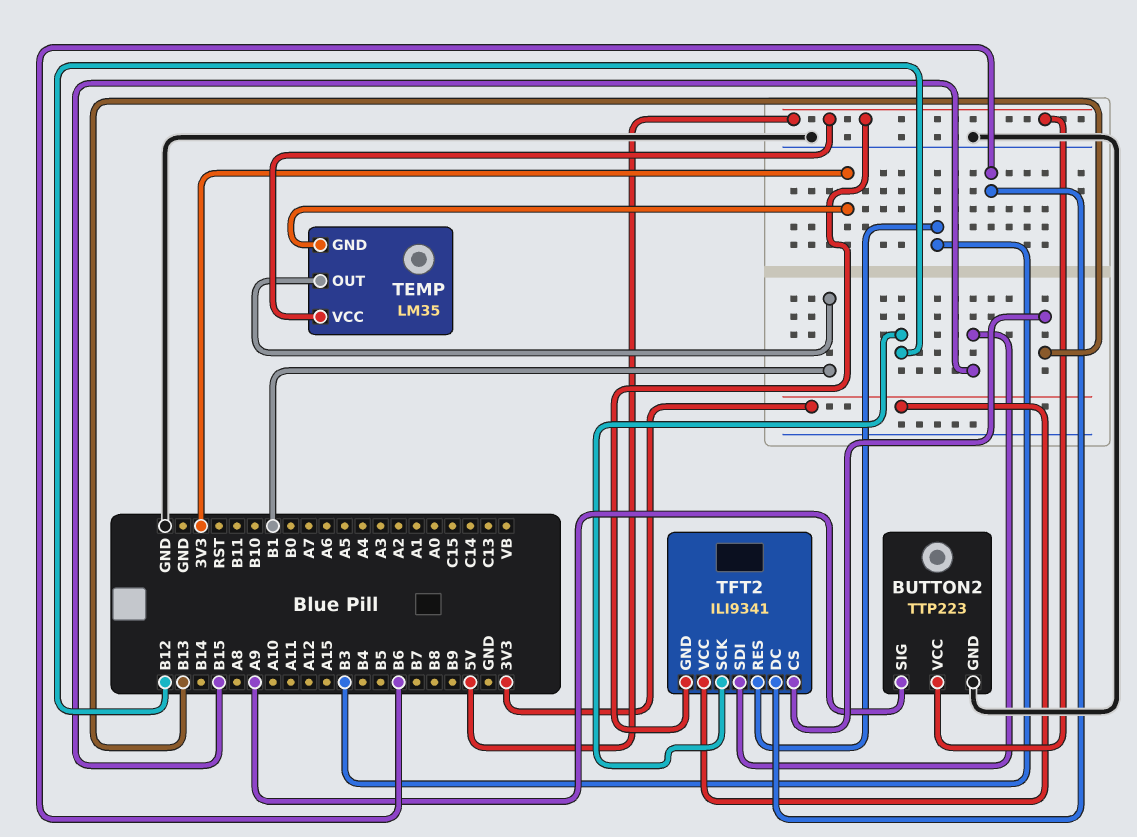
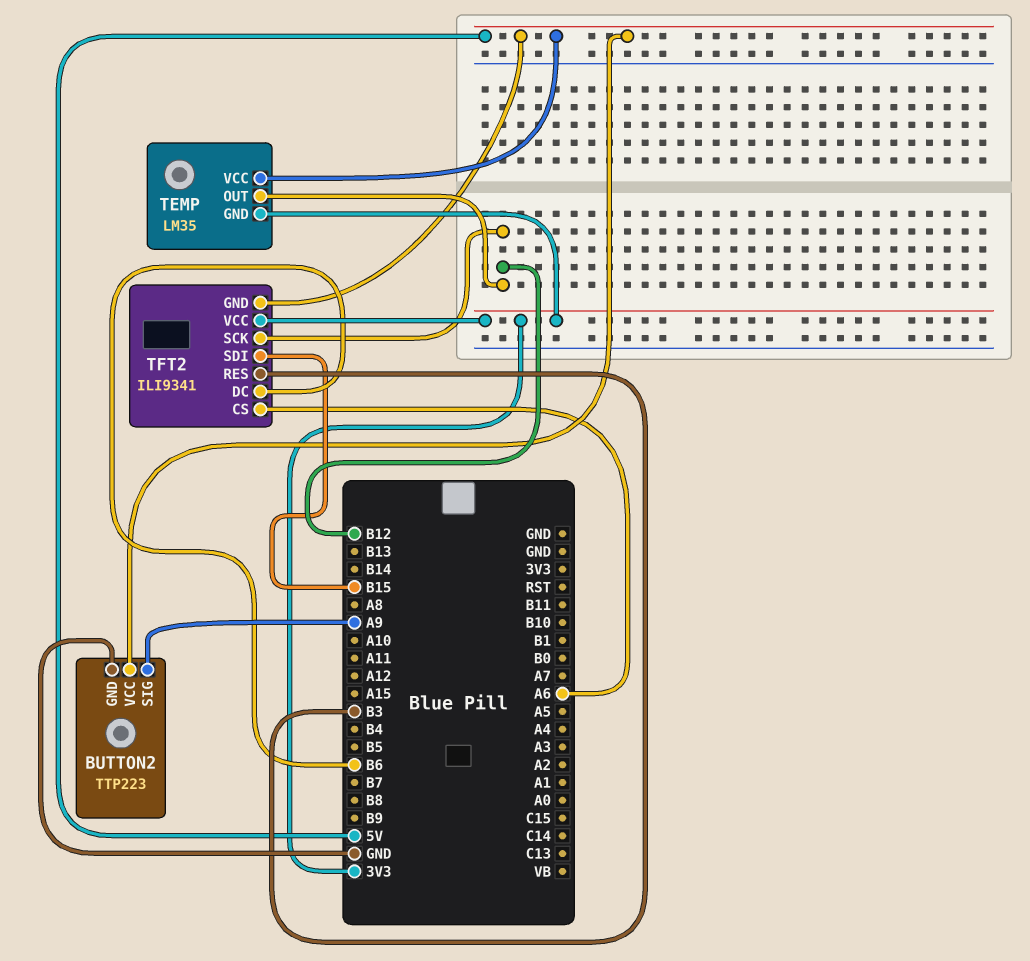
TEMP pin OUT: B1 -> B12
TFT2 pin CS: B13 -> A6

